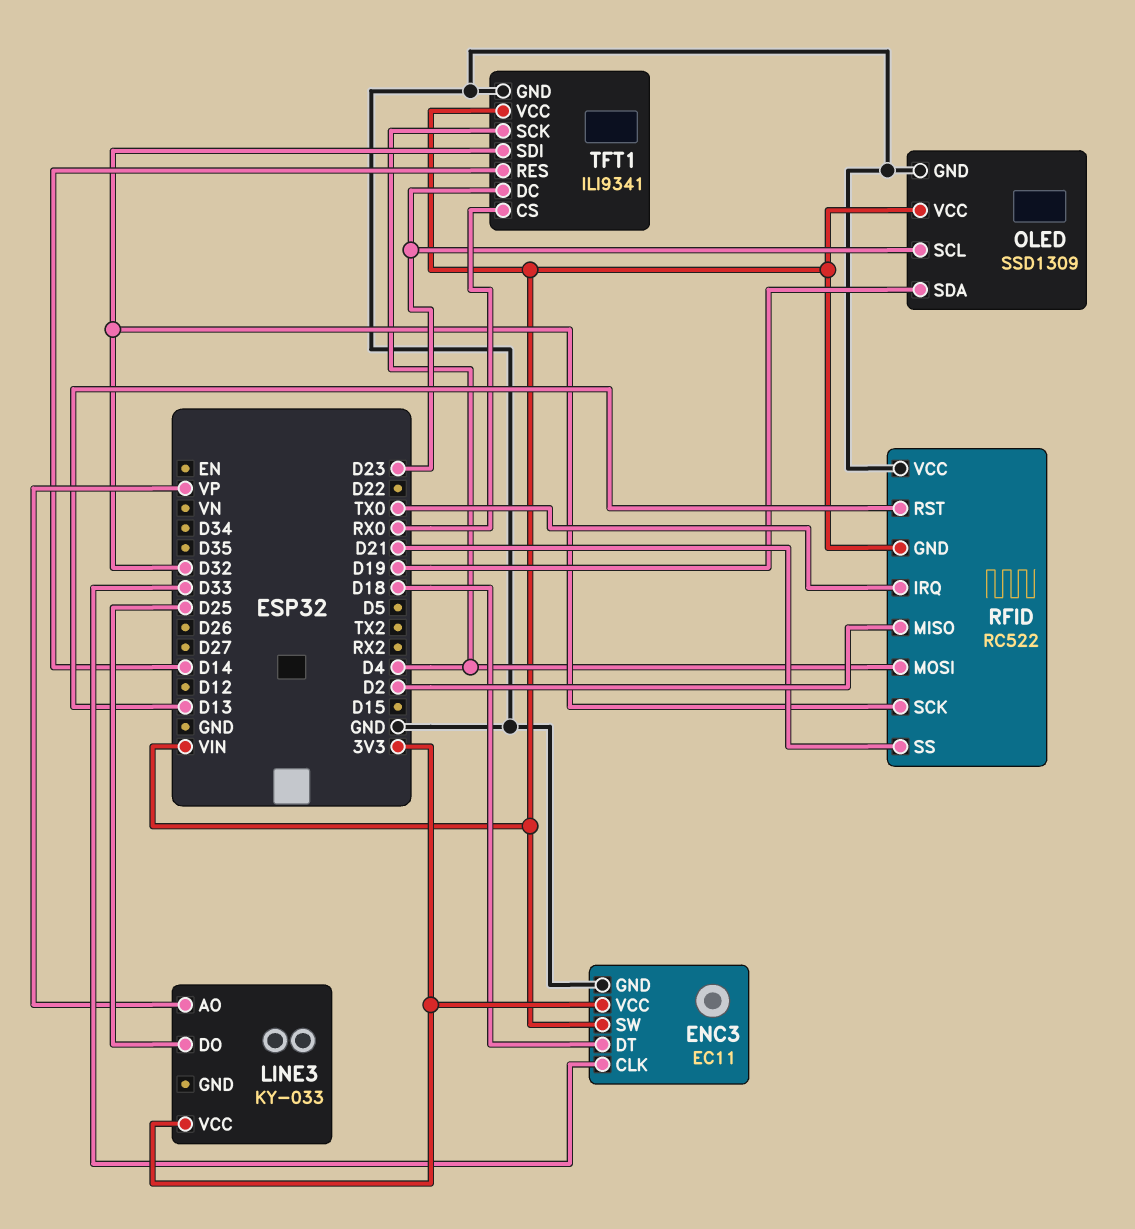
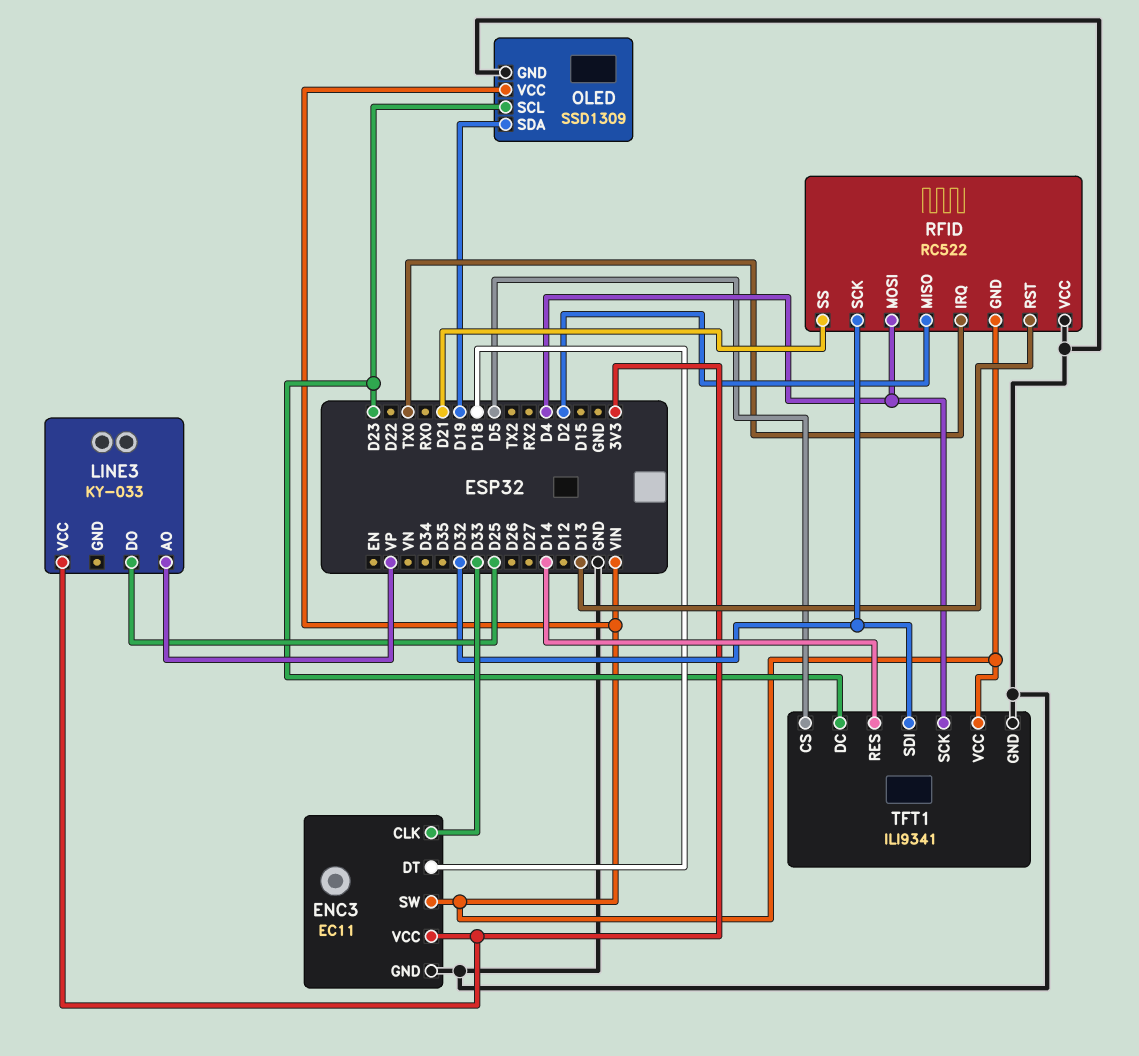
TFT1 pin CS: RX0 -> D5

